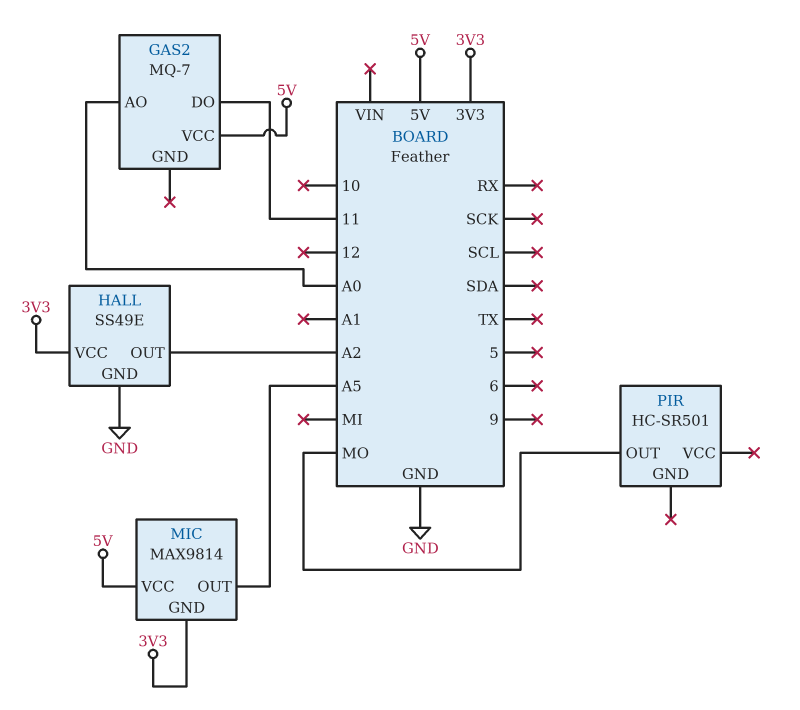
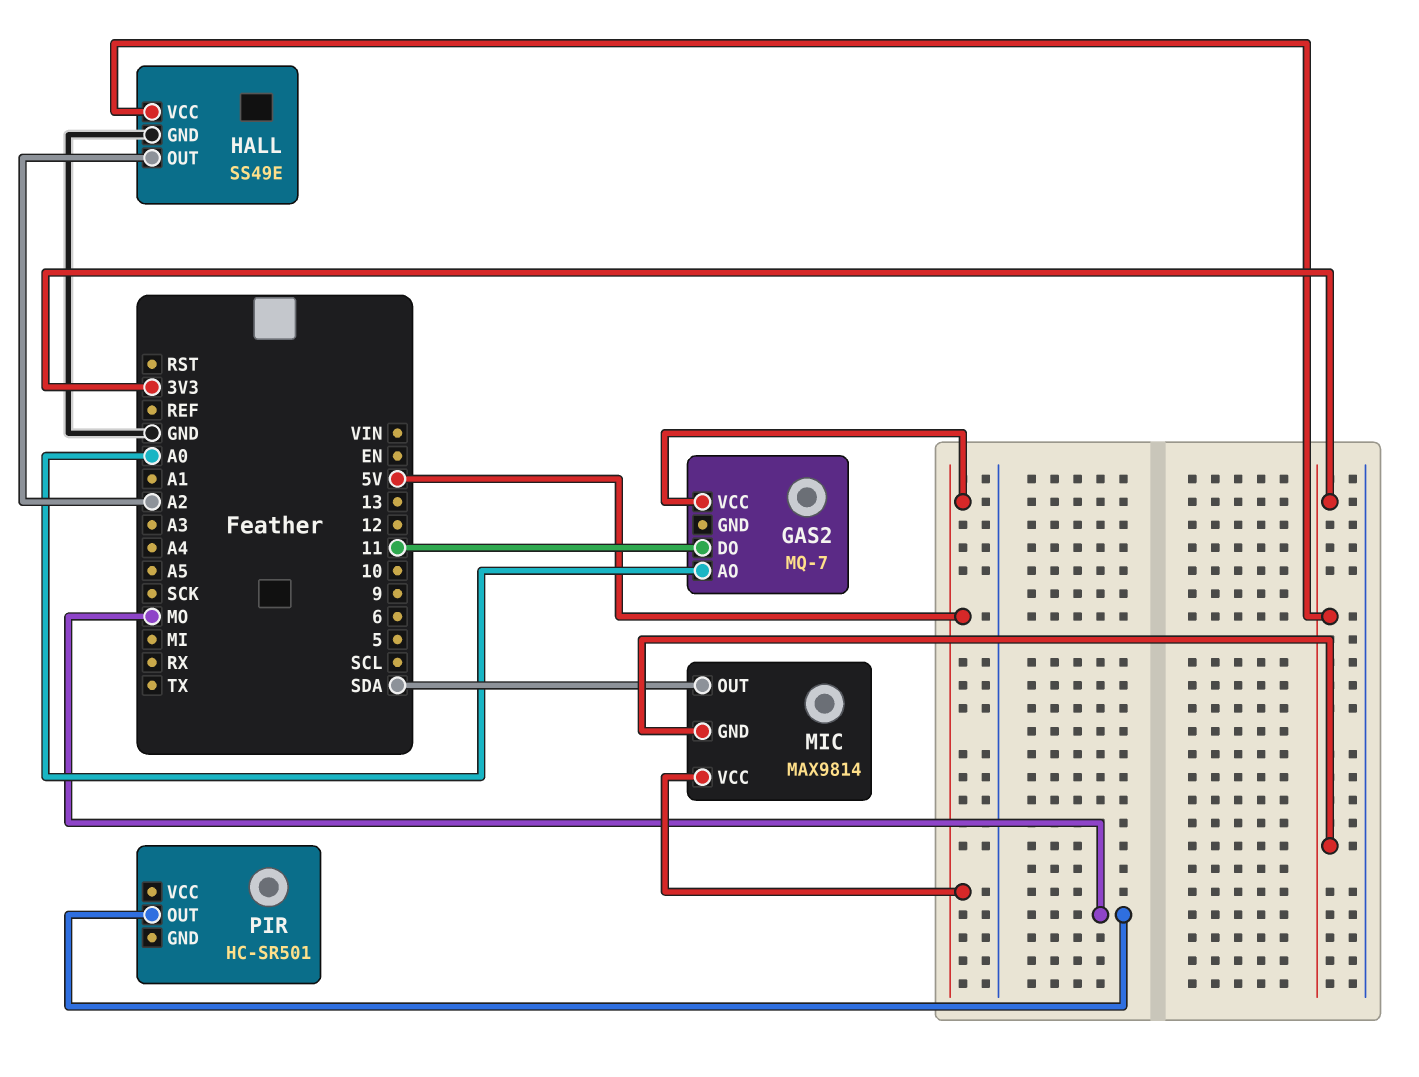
MIC pin OUT: A5 -> SDA

